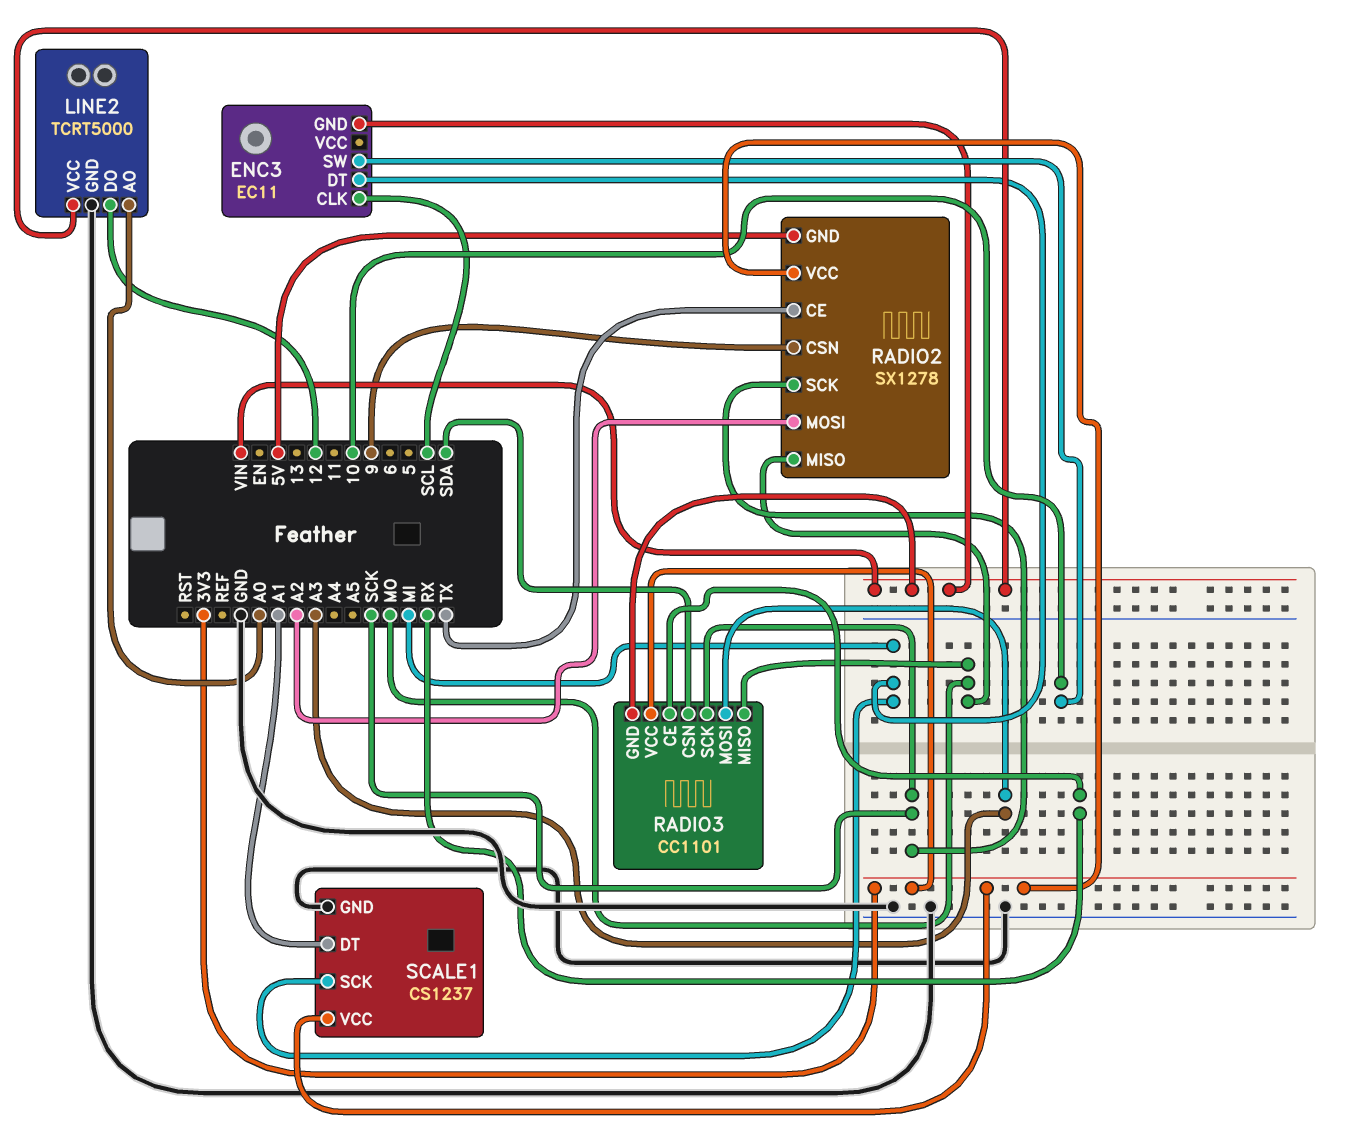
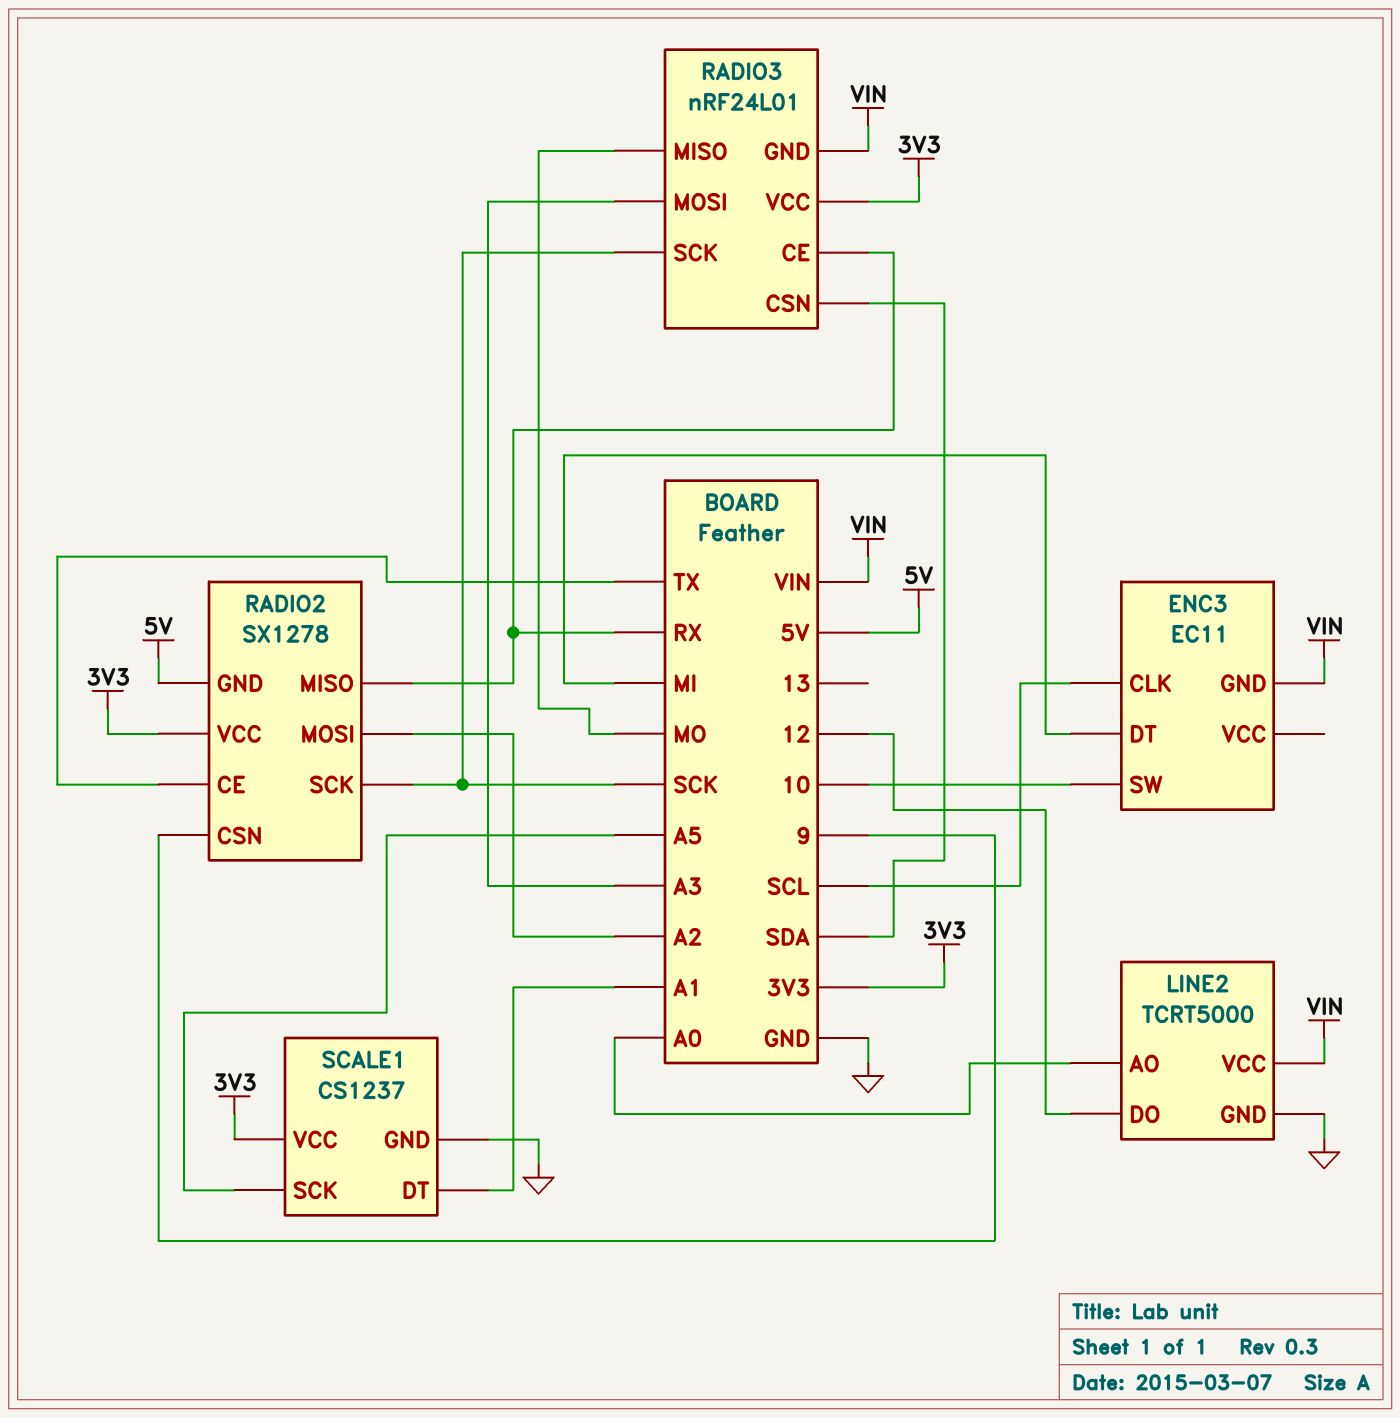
RADIO2 pin MISO: MO -> RX
RADIO3: CC1101 -> nRF24L01
SCALE1 pin SCK: MI -> A5

